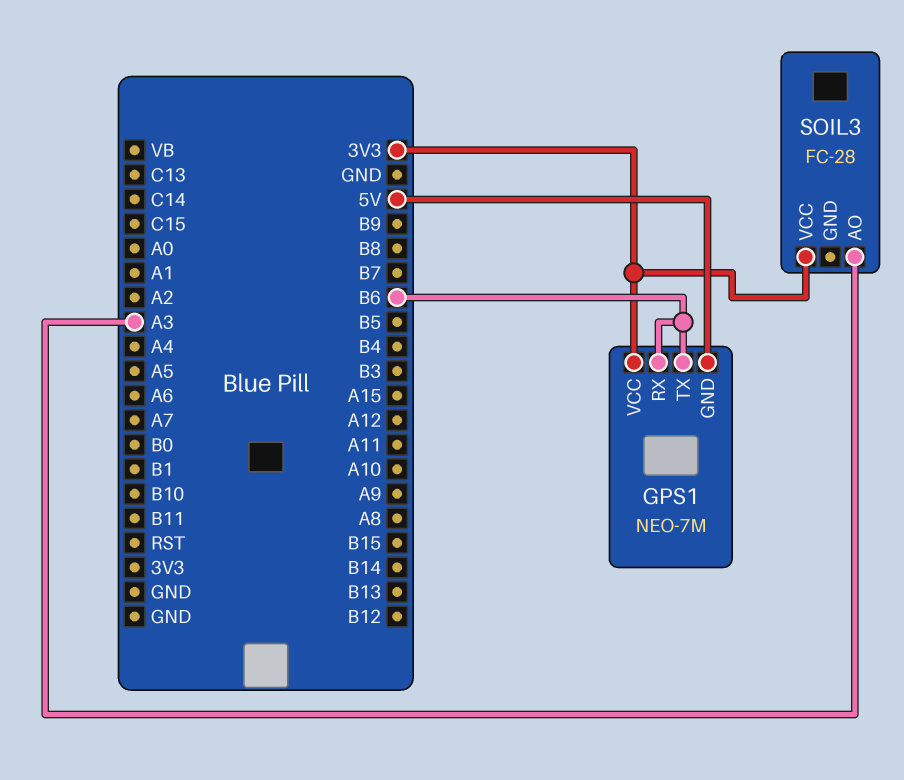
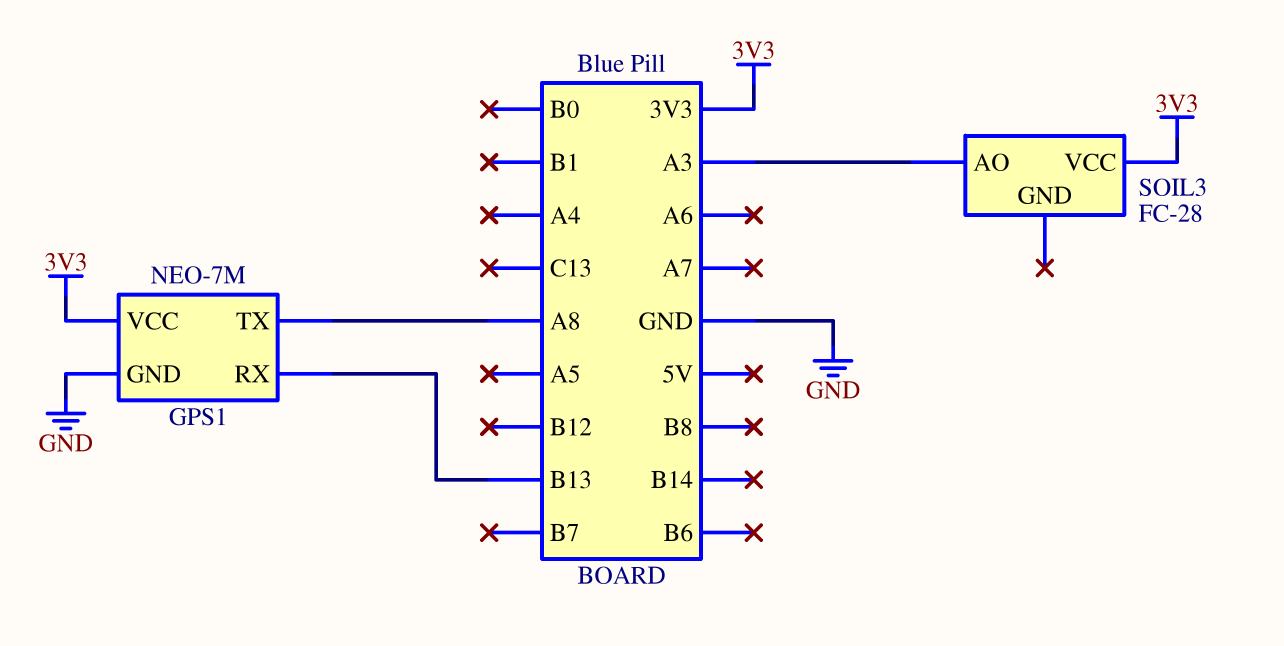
GPS1 pin GND: 5V -> GND
GPS1 pin RX: B6 -> B13
GPS1 pin TX: B6 -> A8

